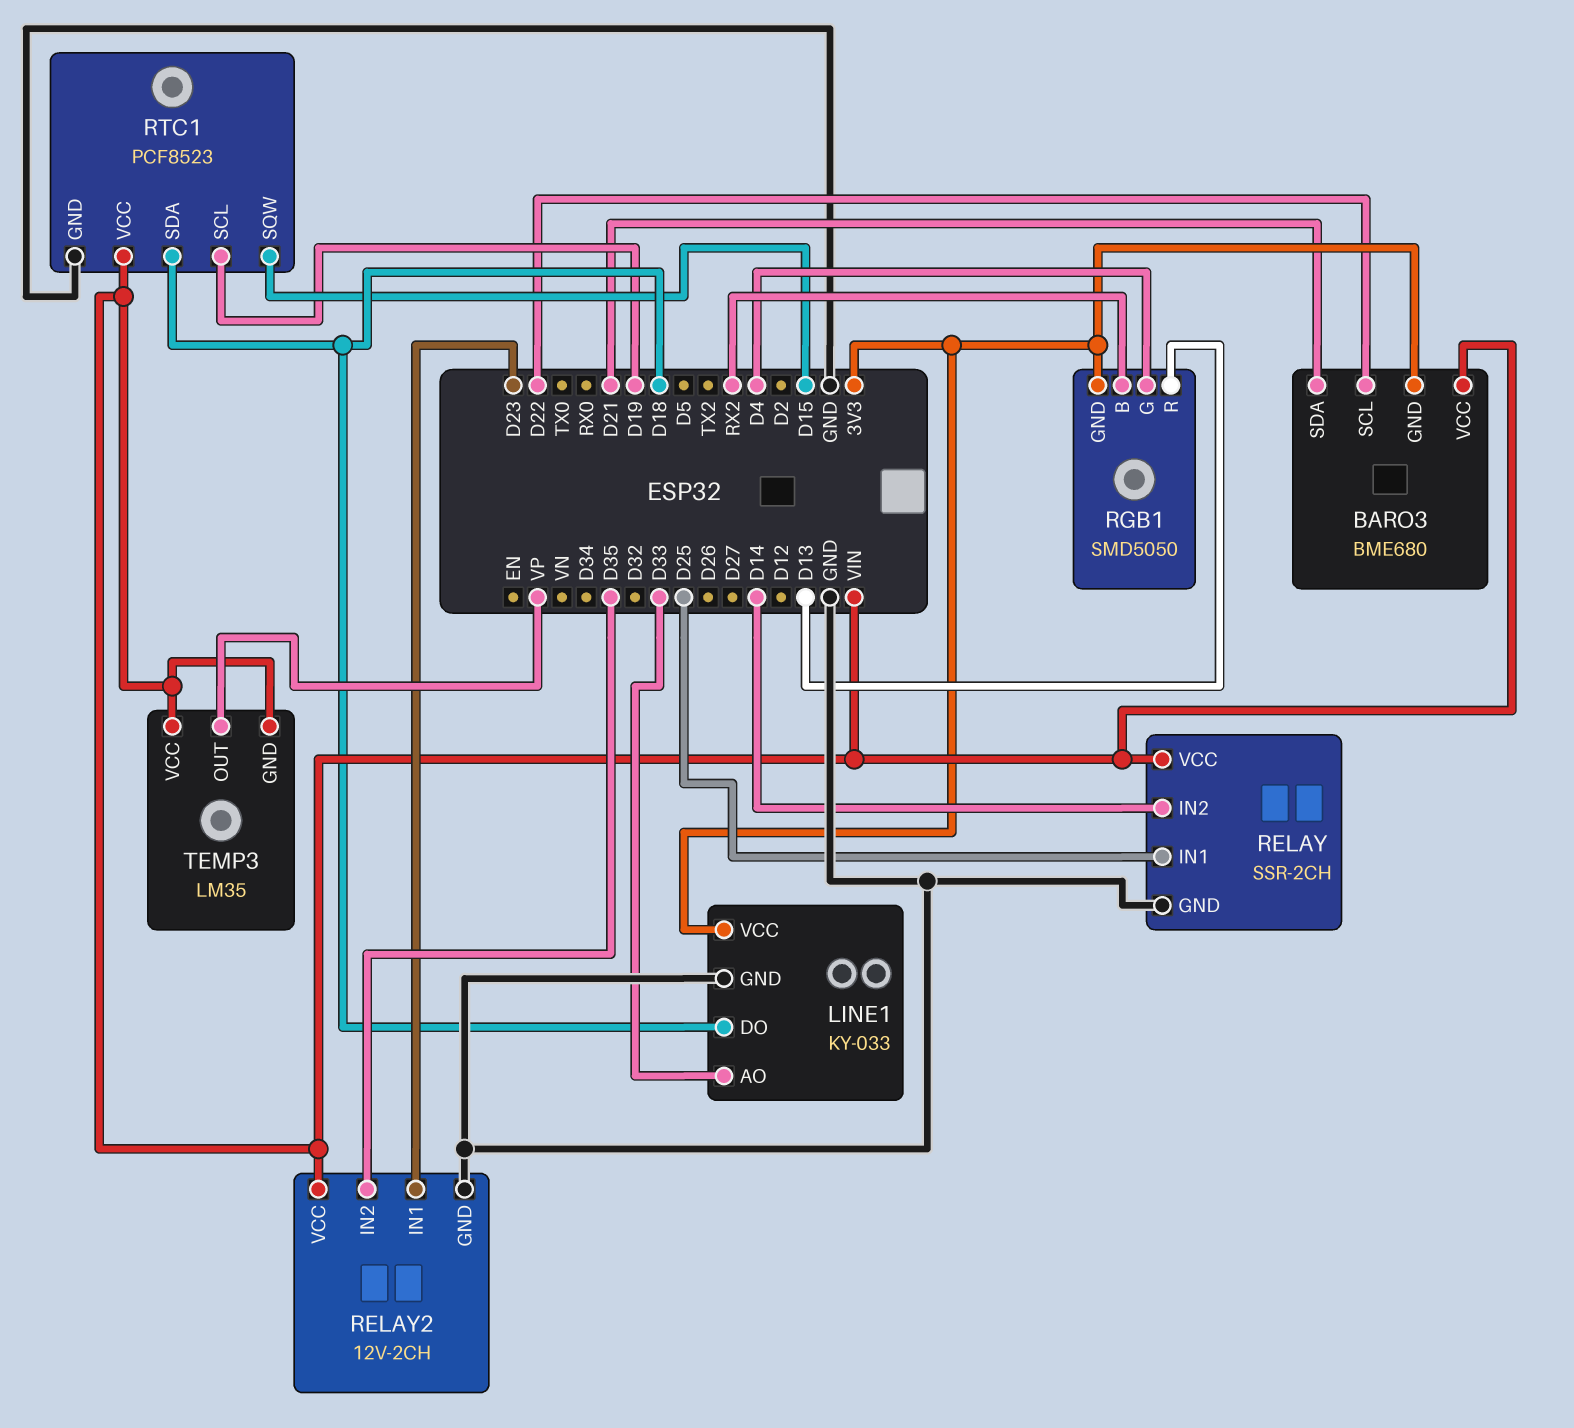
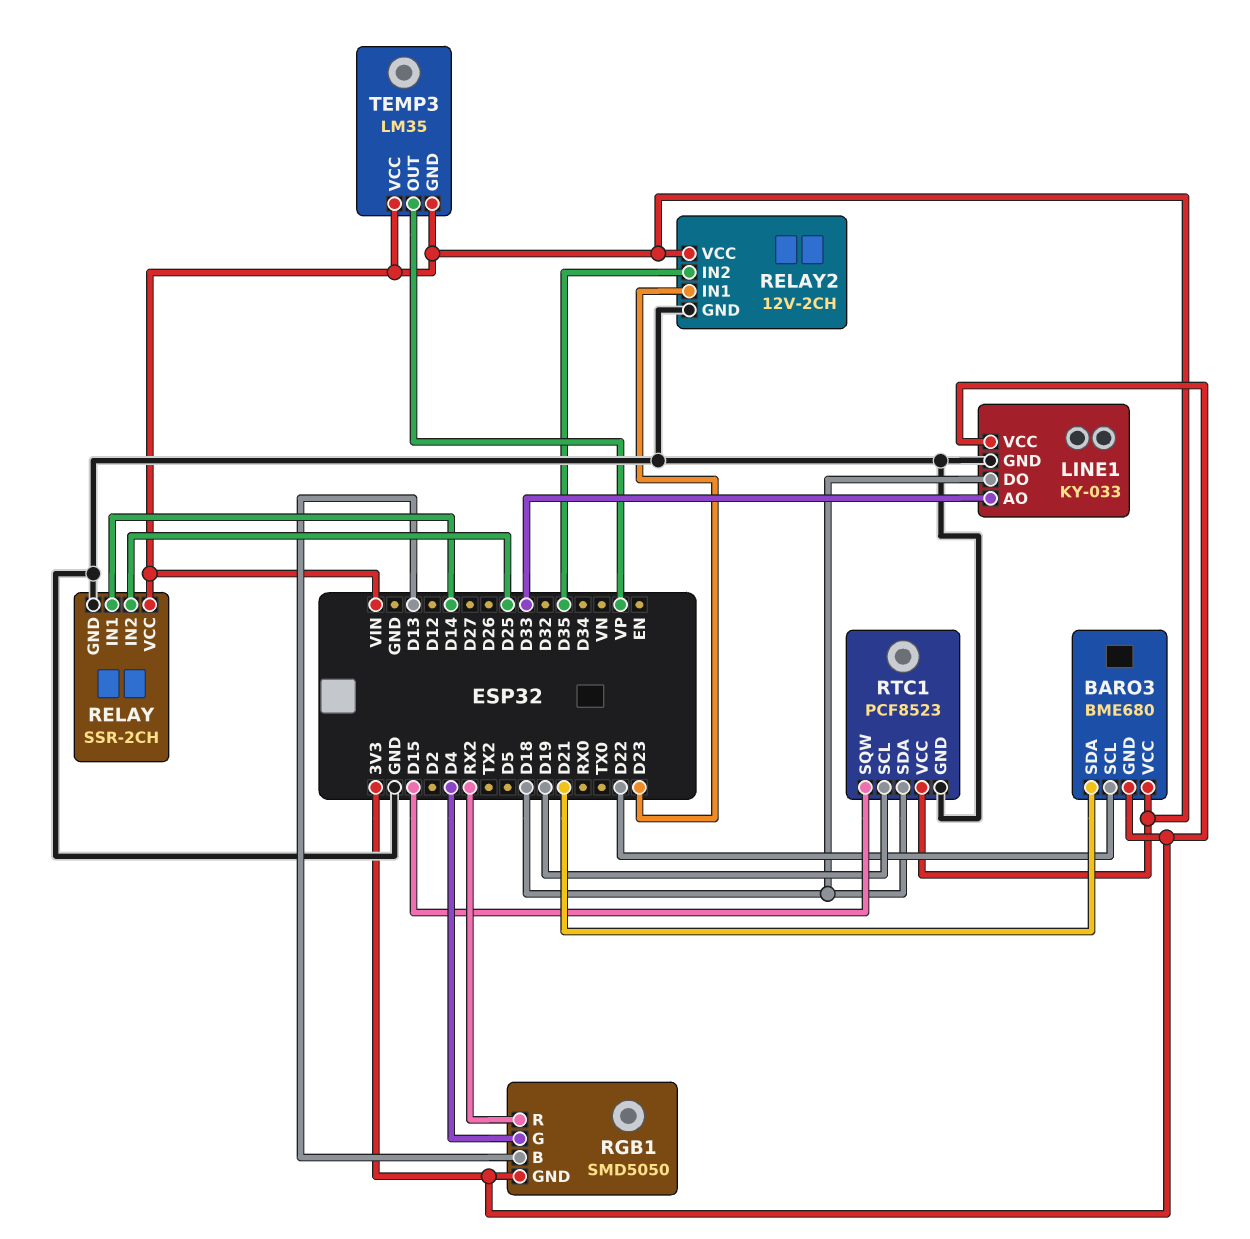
RELAY pin IN1: D25 -> D14
RELAY pin IN2: D14 -> D25
RGB1 pin B: RX2 -> D13
RGB1 pin R: D13 -> RX2

